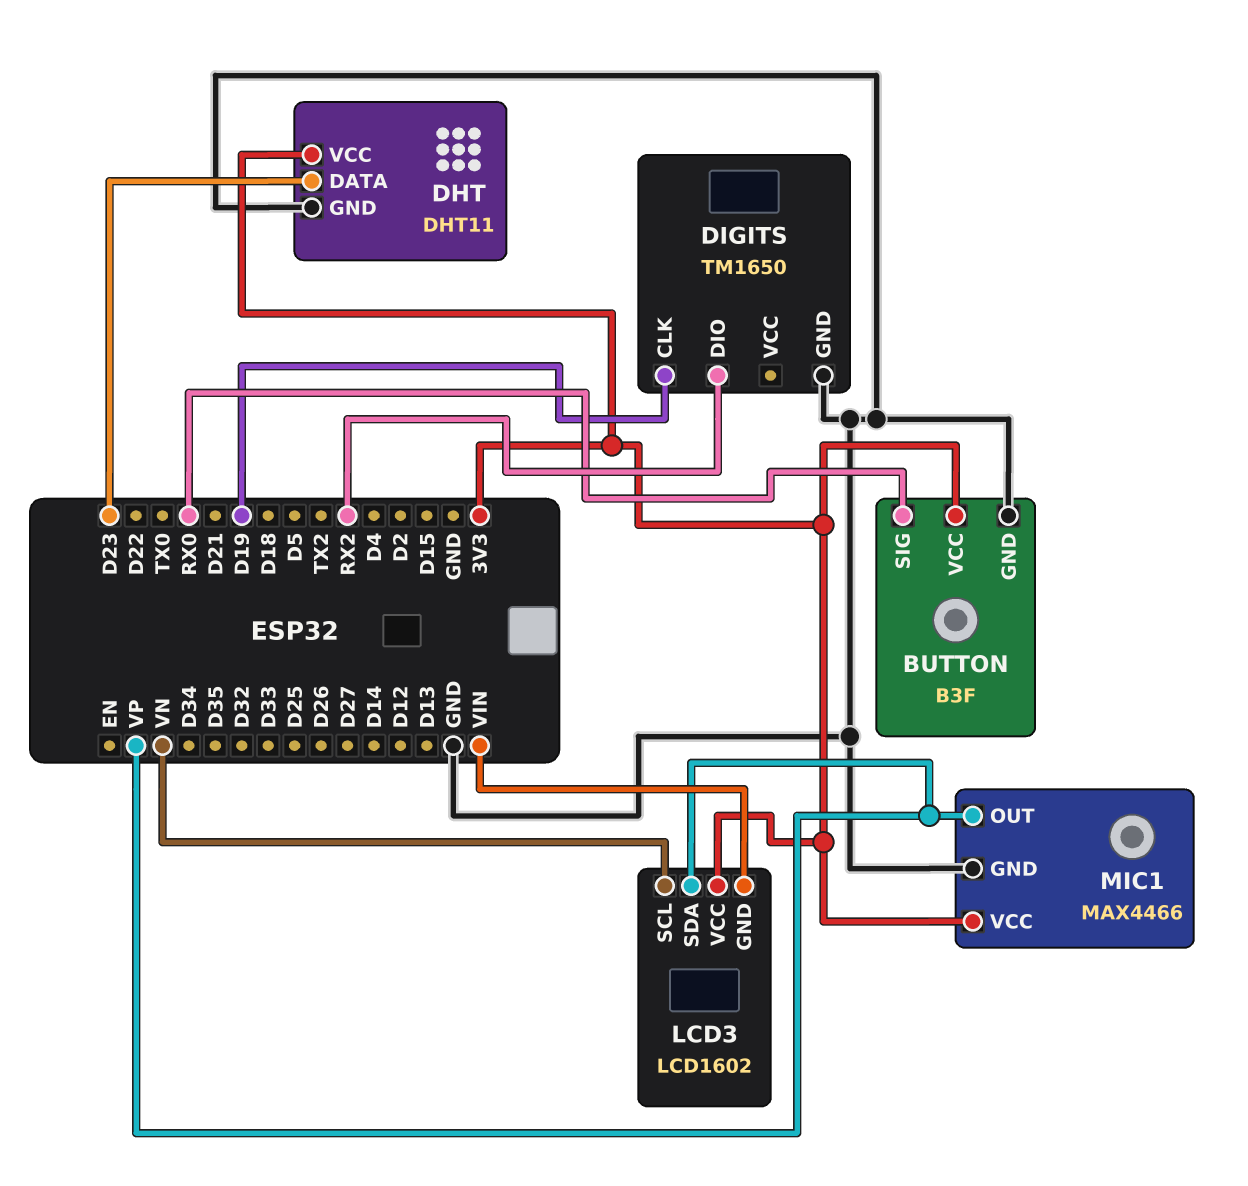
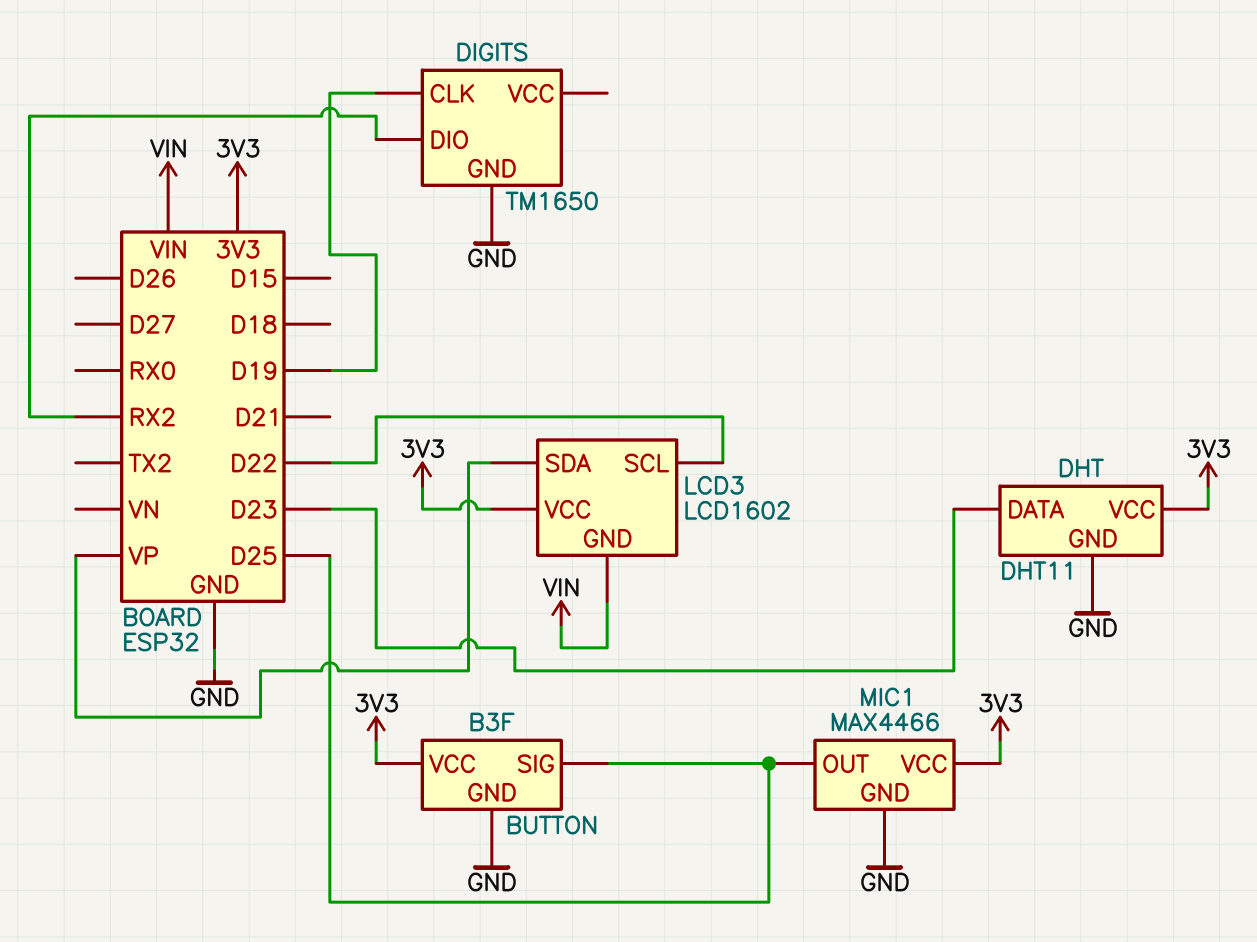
BUTTON pin SIG: RX0 -> D25
LCD3 pin SCL: VN -> D22
MIC1 pin OUT: VP -> D25

